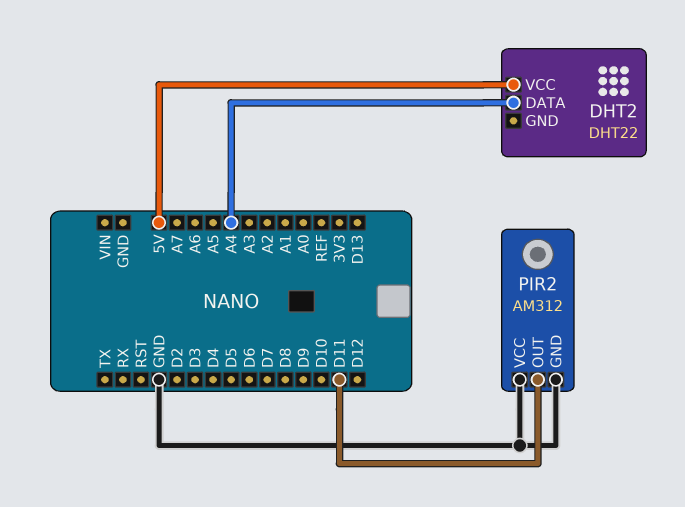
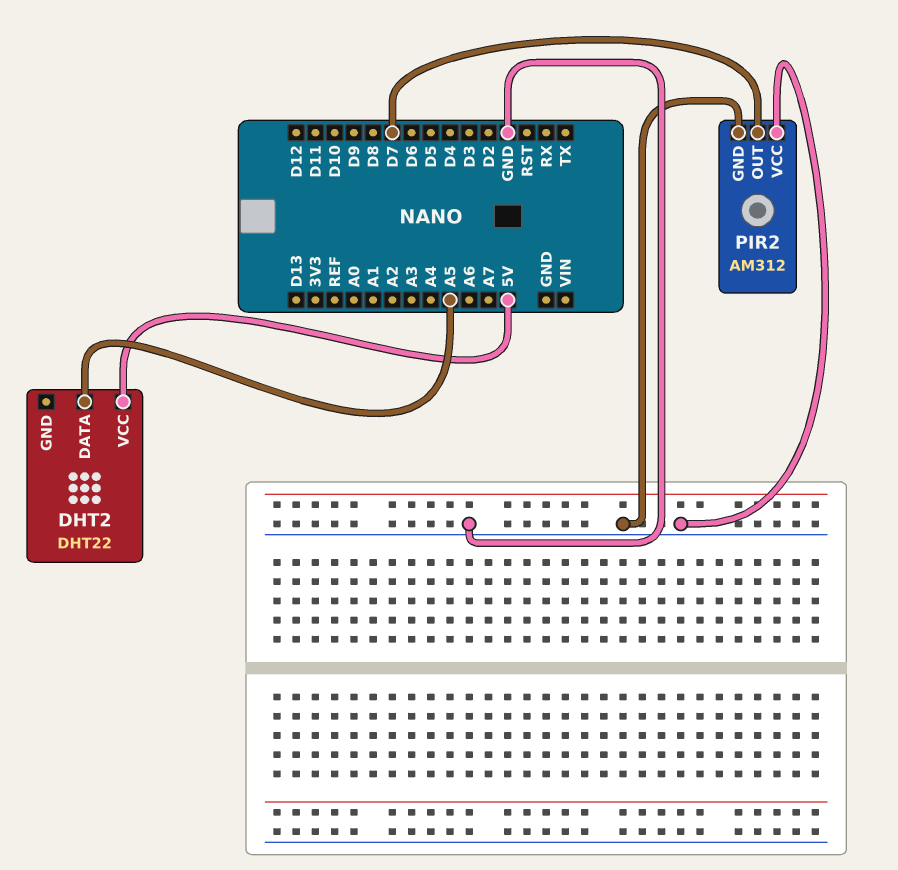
DHT2 pin DATA: A4 -> A5
PIR2 pin OUT: D11 -> D7

